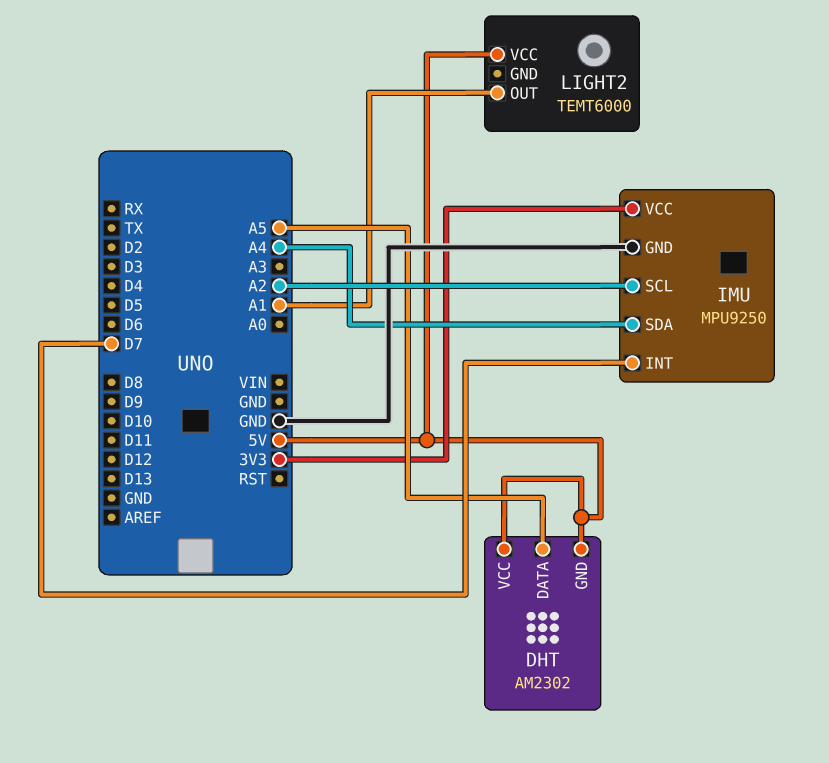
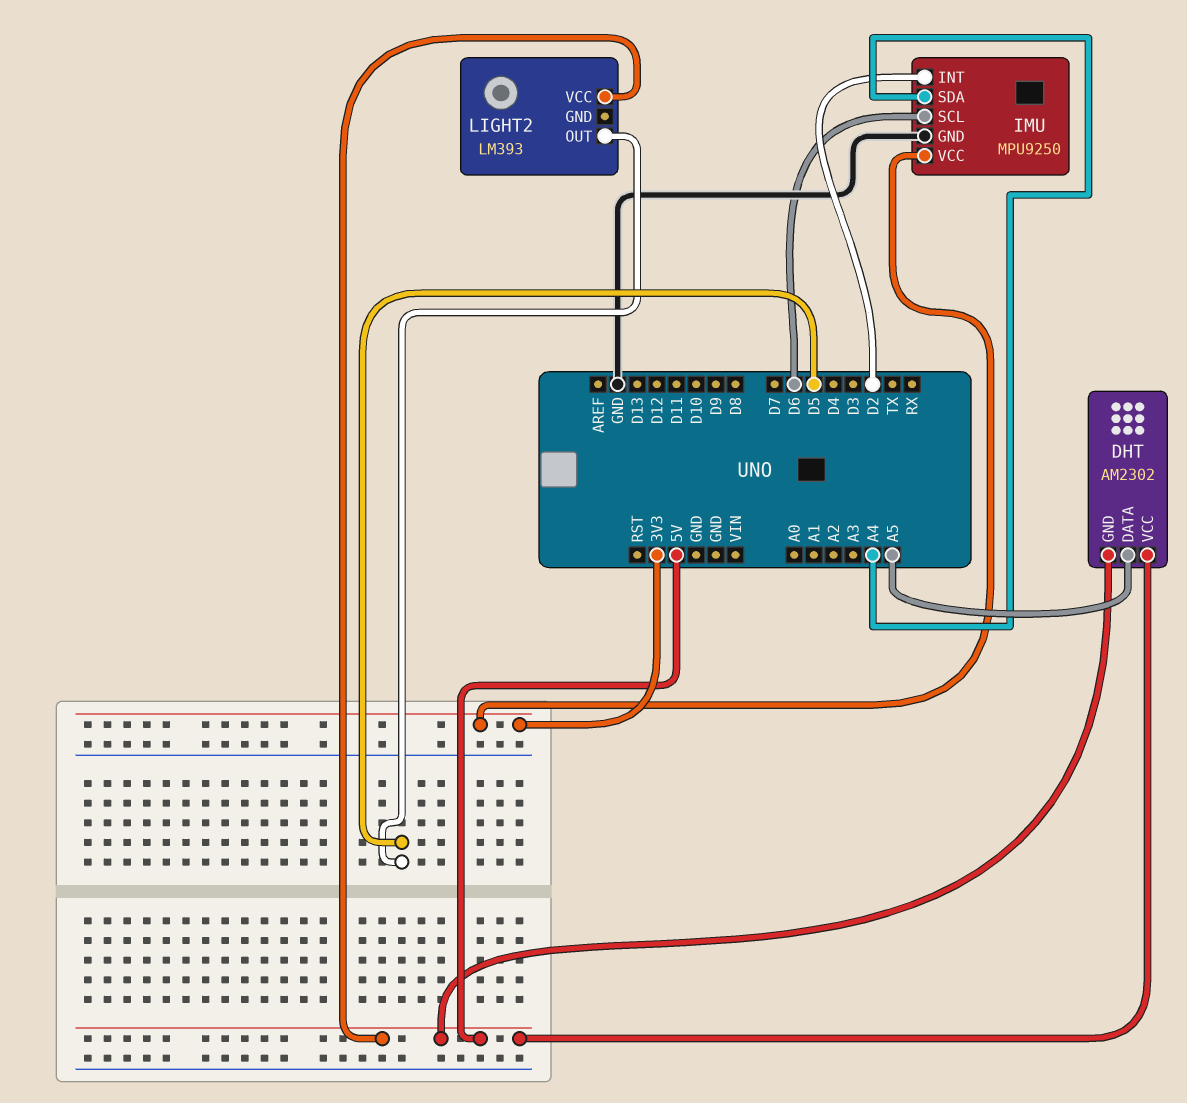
IMU pin INT: D7 -> D2
IMU pin SCL: A2 -> D6
LIGHT2: TEMT6000 -> LM393
LIGHT2 pin OUT: A1 -> D5

